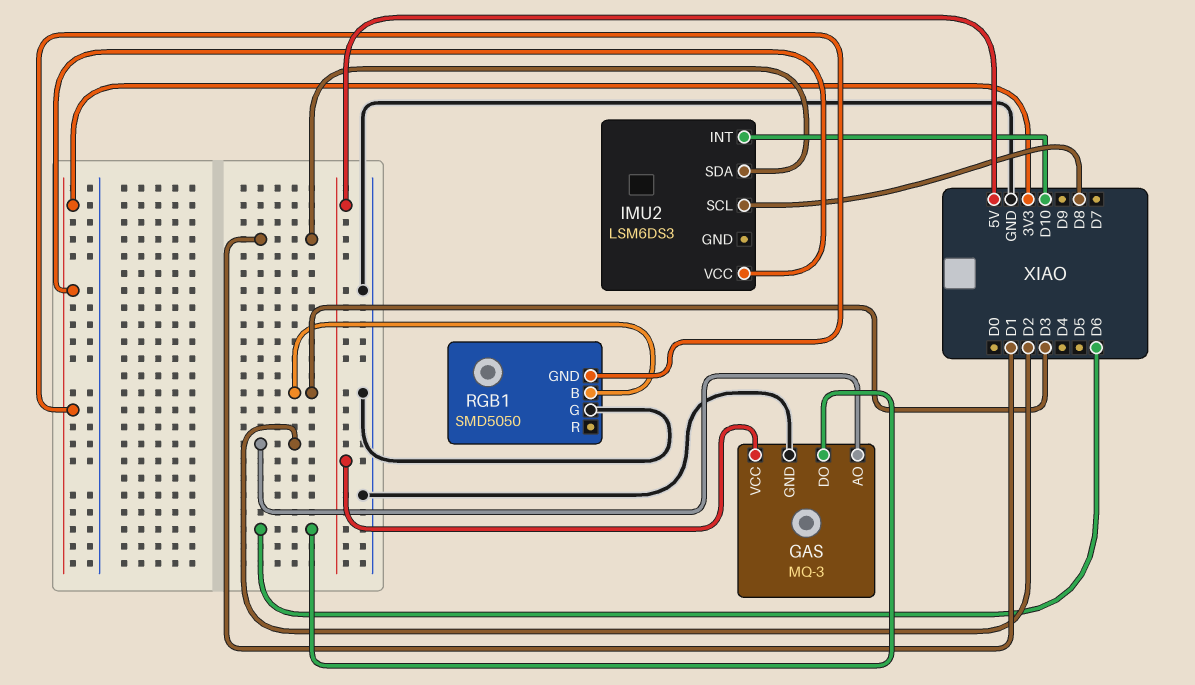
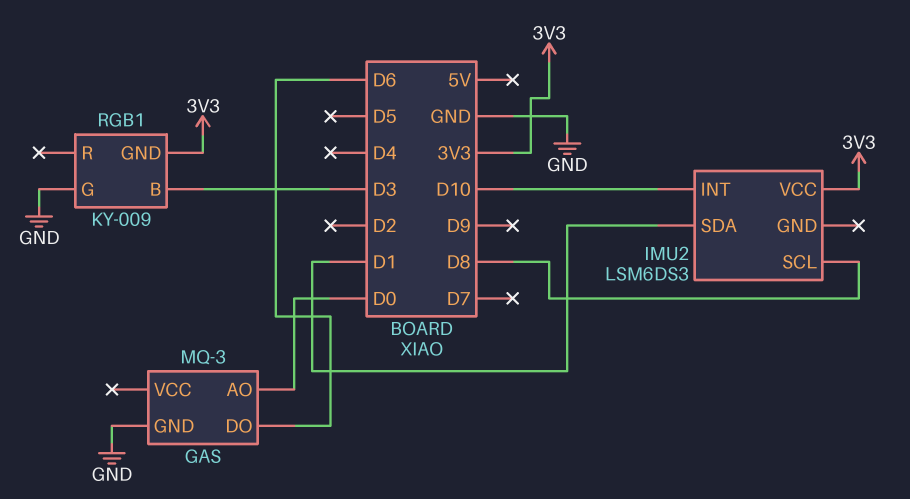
GAS pin AO: D2 -> D0
GAS pin VCC: 5V -> none
RGB1: SMD5050 -> KY-009

